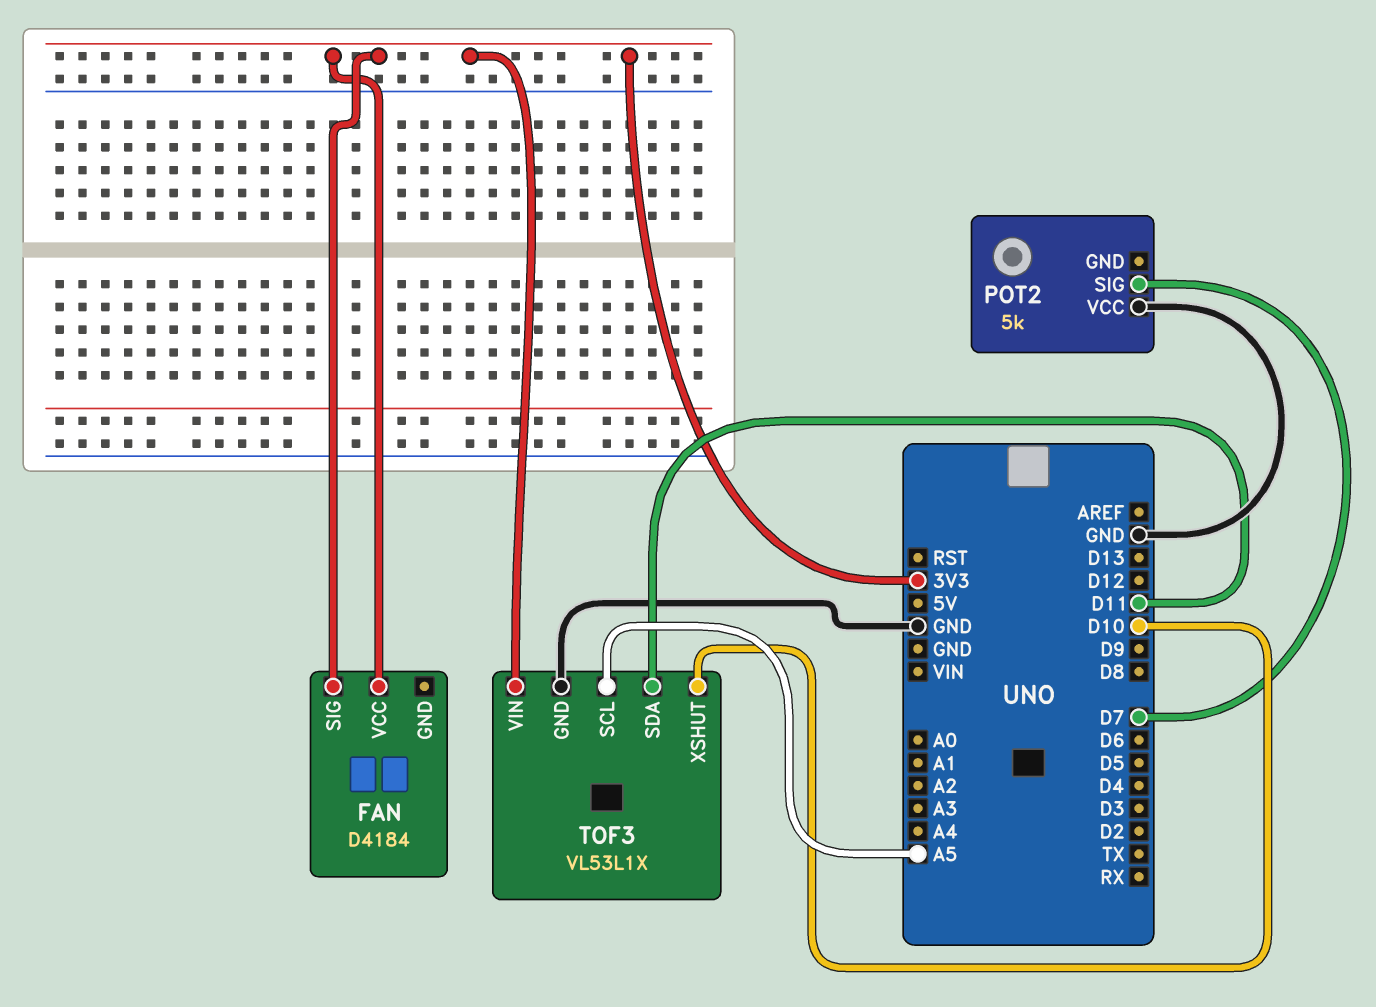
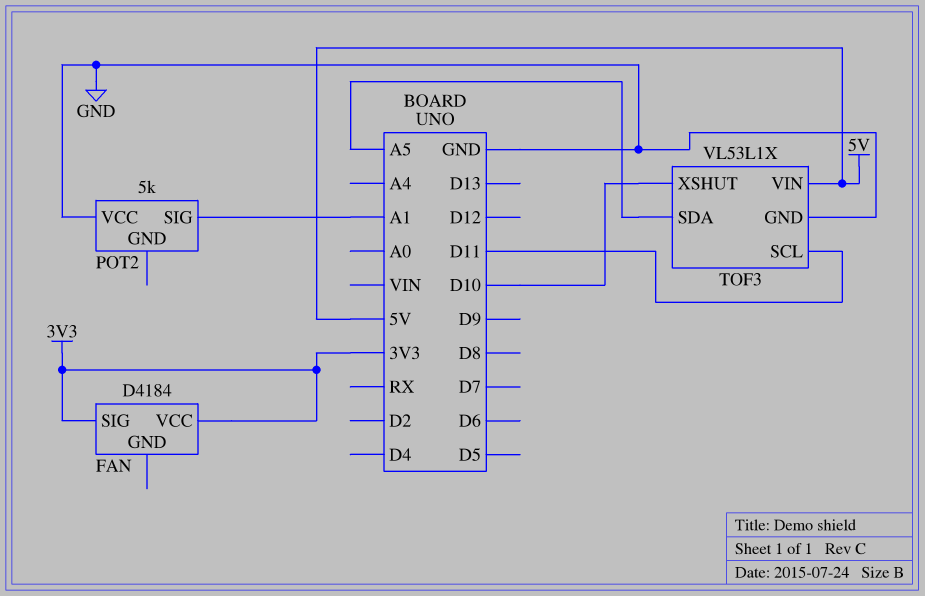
POT2 pin SIG: D7 -> A1
TOF3 pin SCL: A5 -> D11
TOF3 pin SDA: D11 -> A5
TOF3 pin VIN: 3V3 -> 5V

